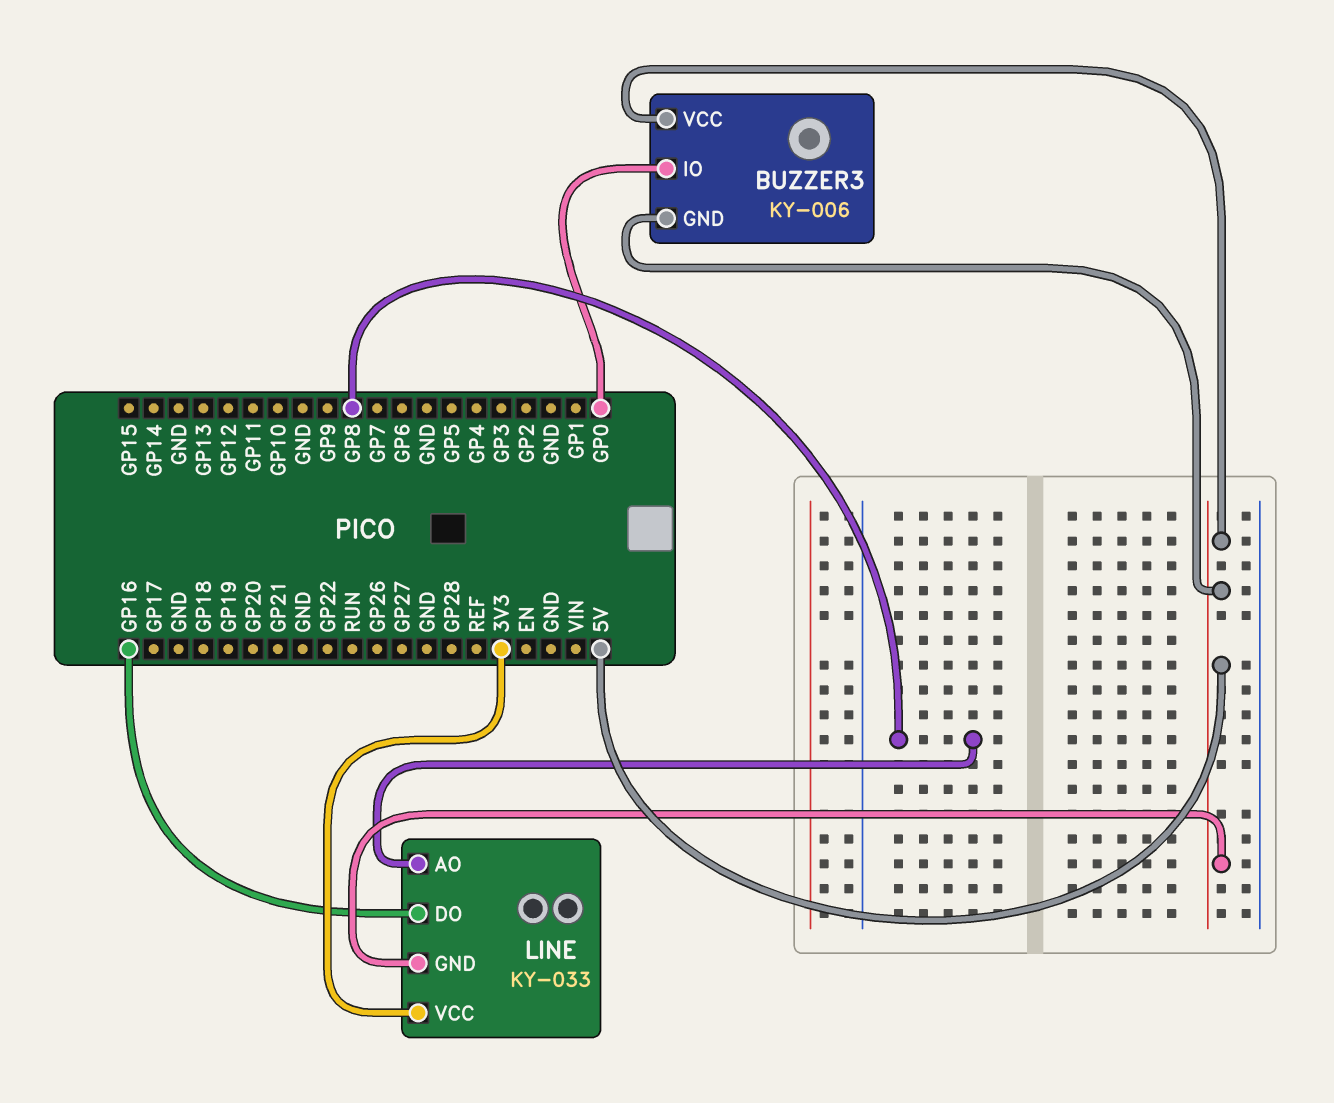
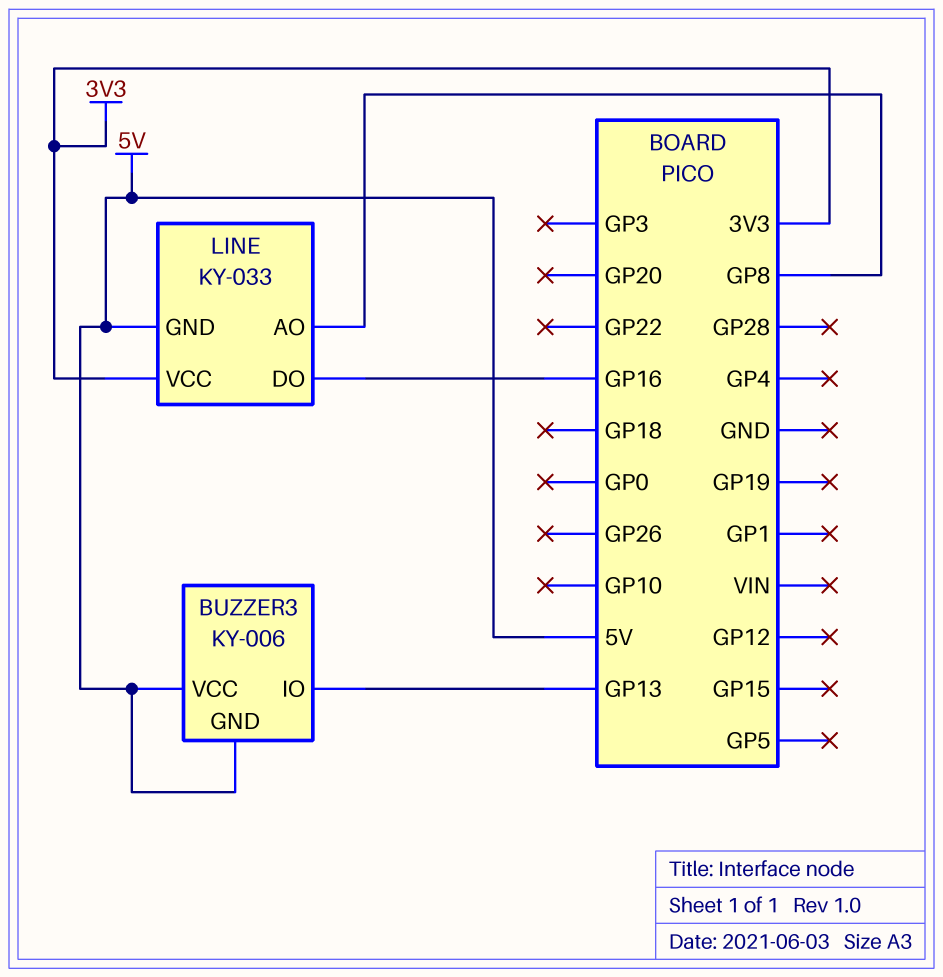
BUZZER3 pin IO: GP0 -> GP13

